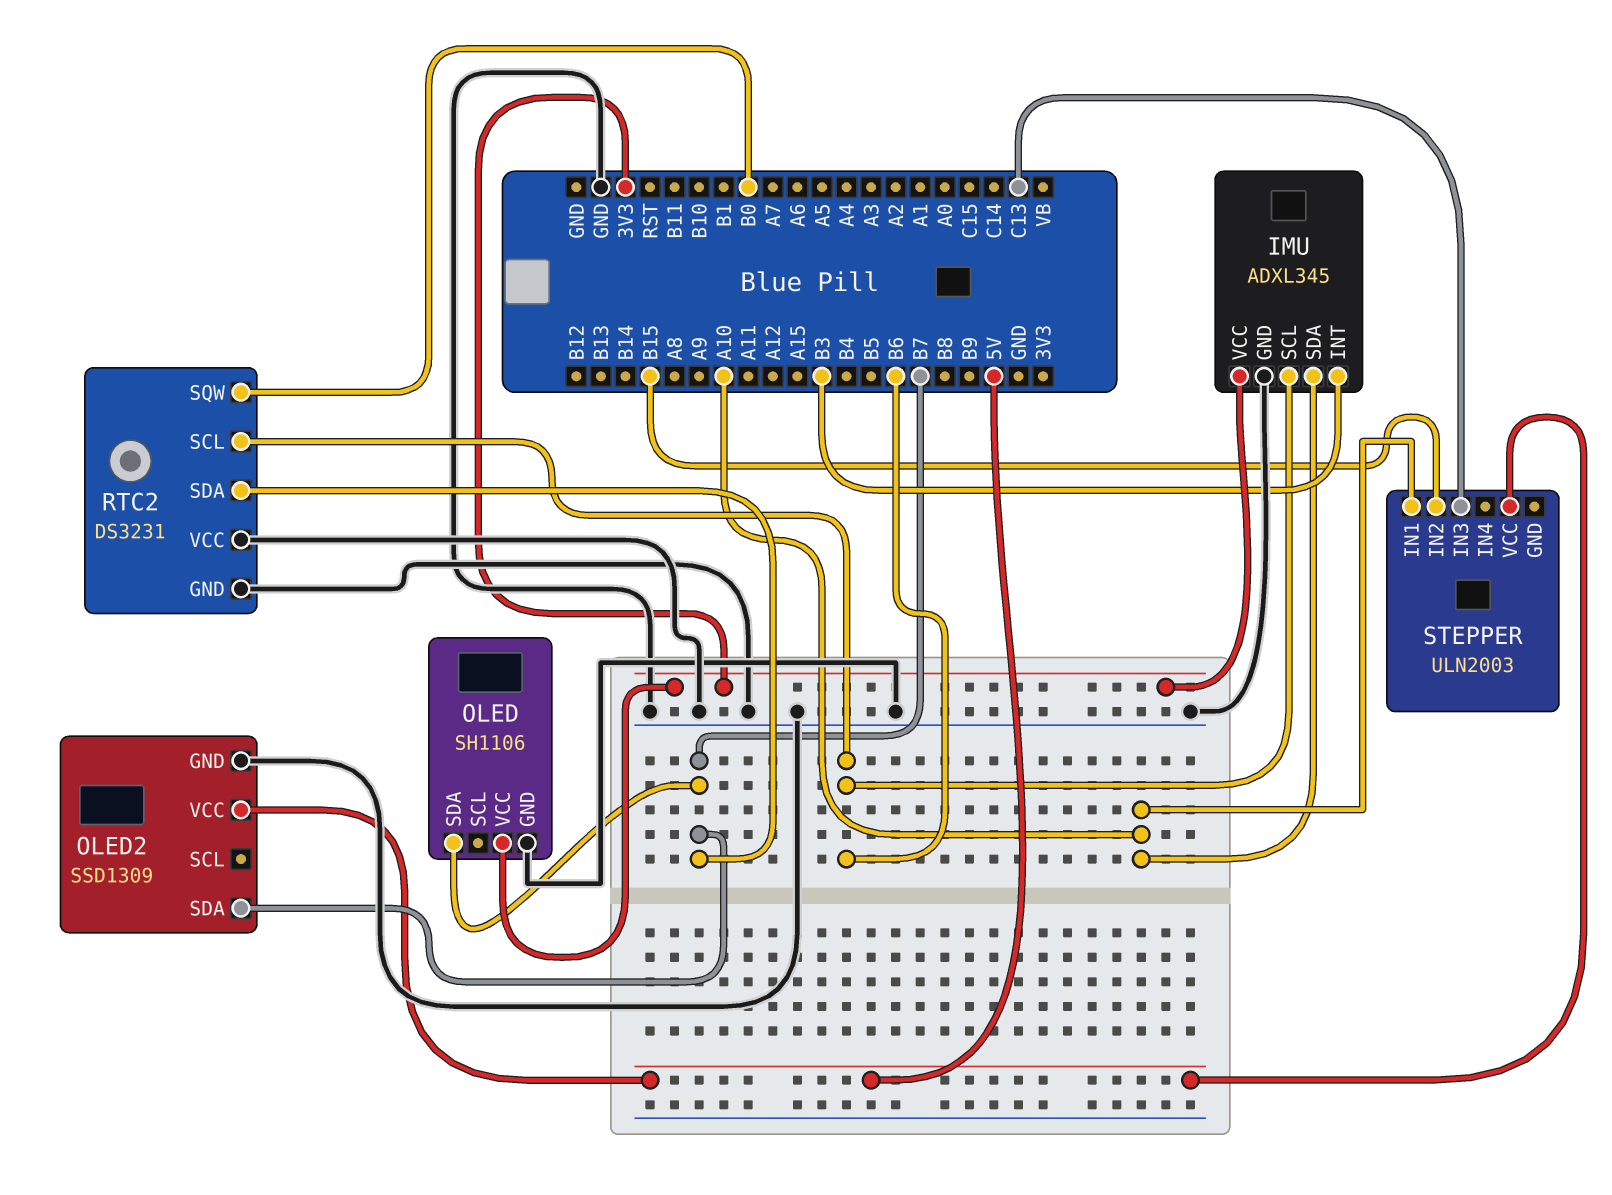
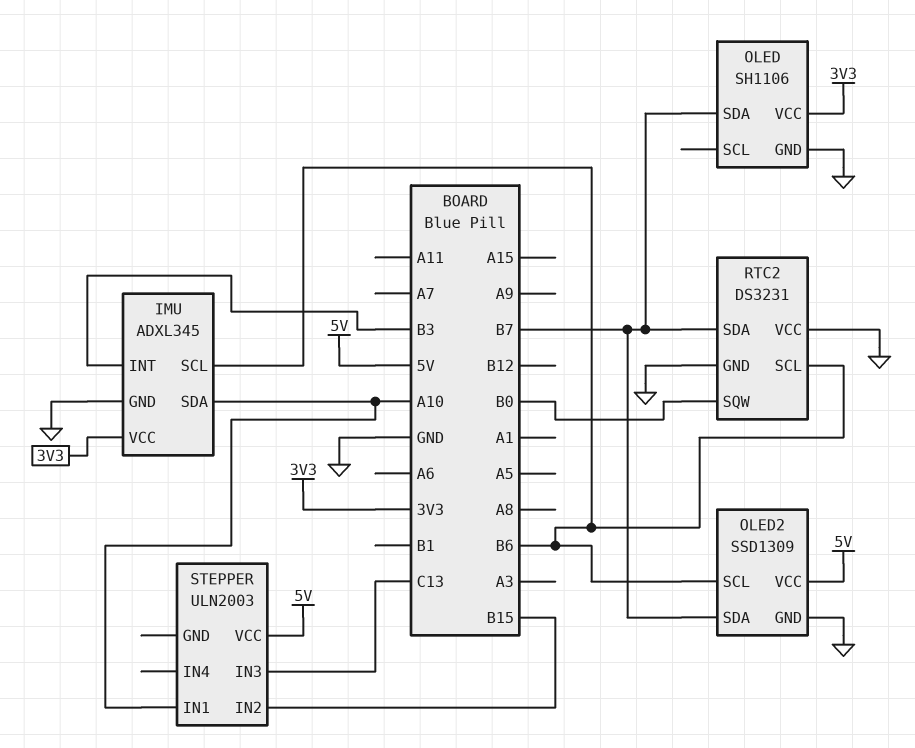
OLED2 pin SCL: none -> B6

